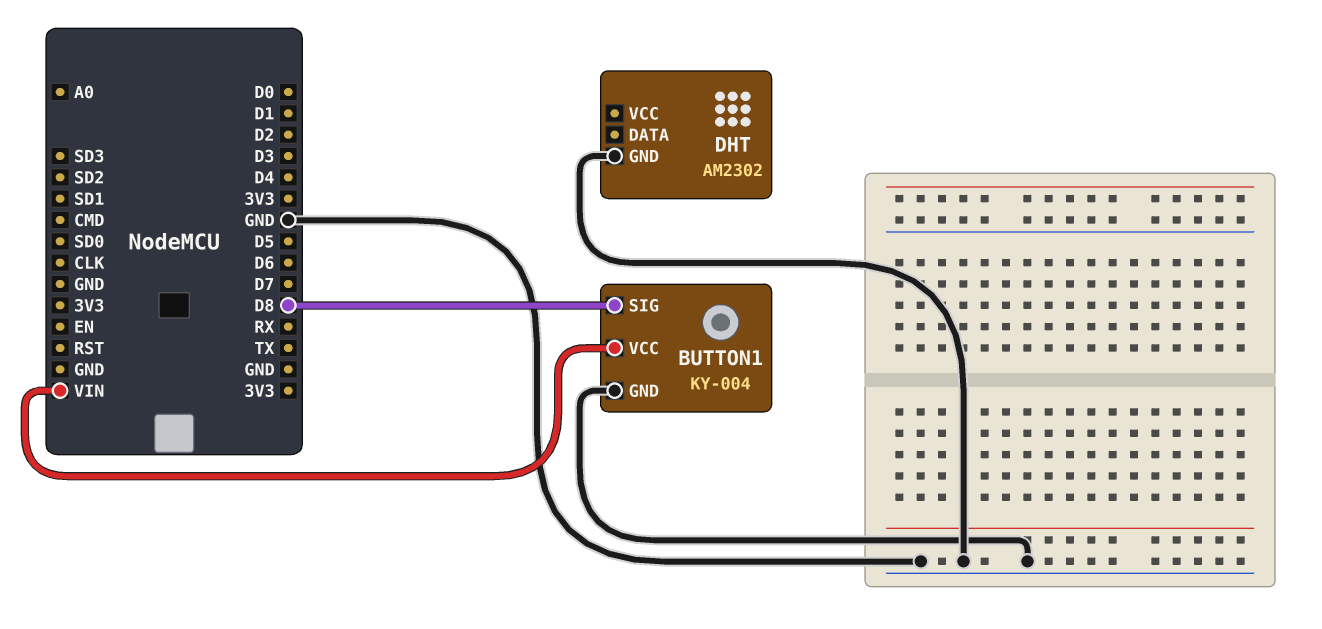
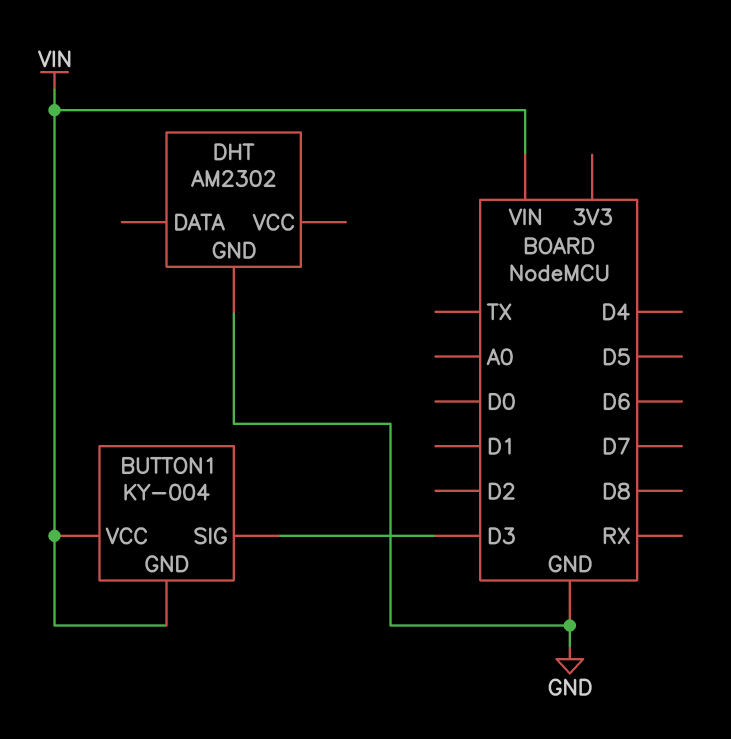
BUTTON1 pin GND: GND -> VIN
BUTTON1 pin SIG: D8 -> D3

